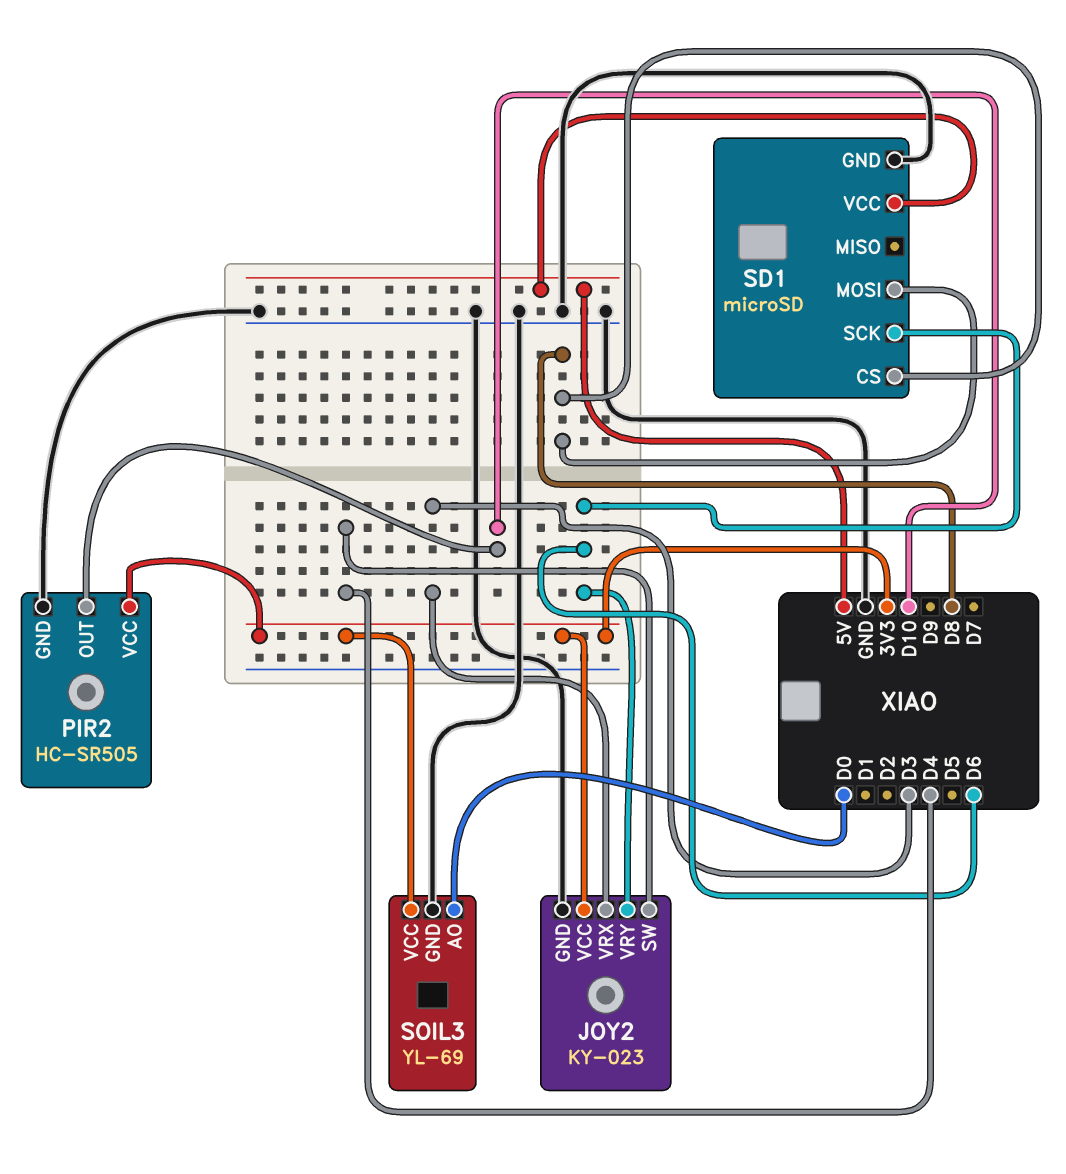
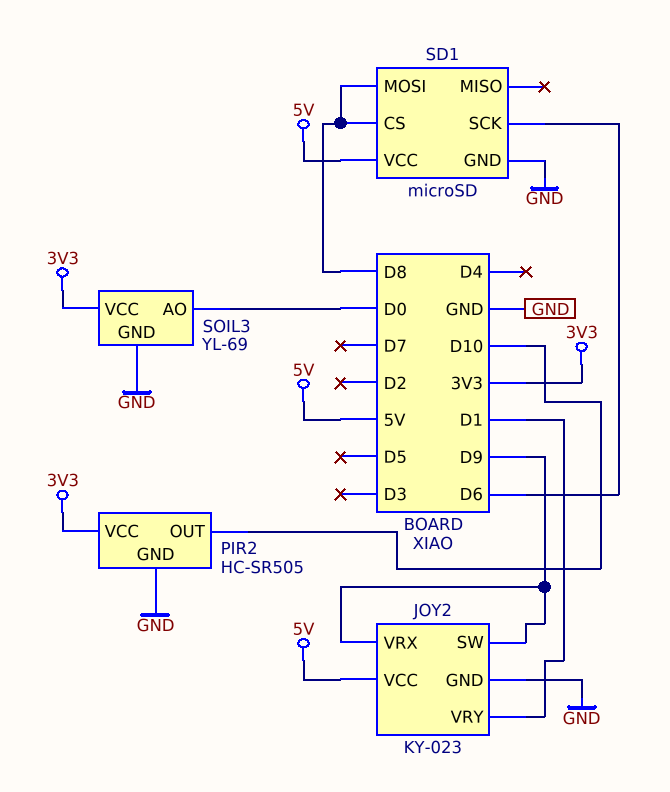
JOY2 pin SW: D4 -> D9
JOY2 pin VCC: 3V3 -> 5V
JOY2 pin VRX: D3 -> D9
JOY2 pin VRY: D6 -> D1

